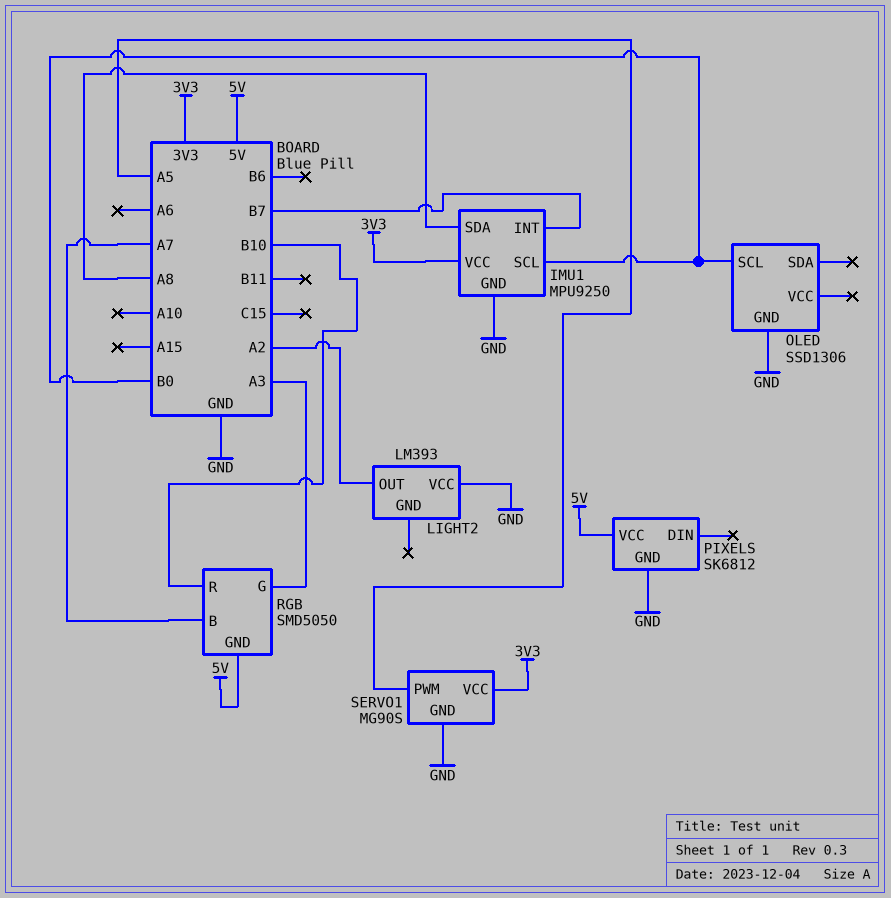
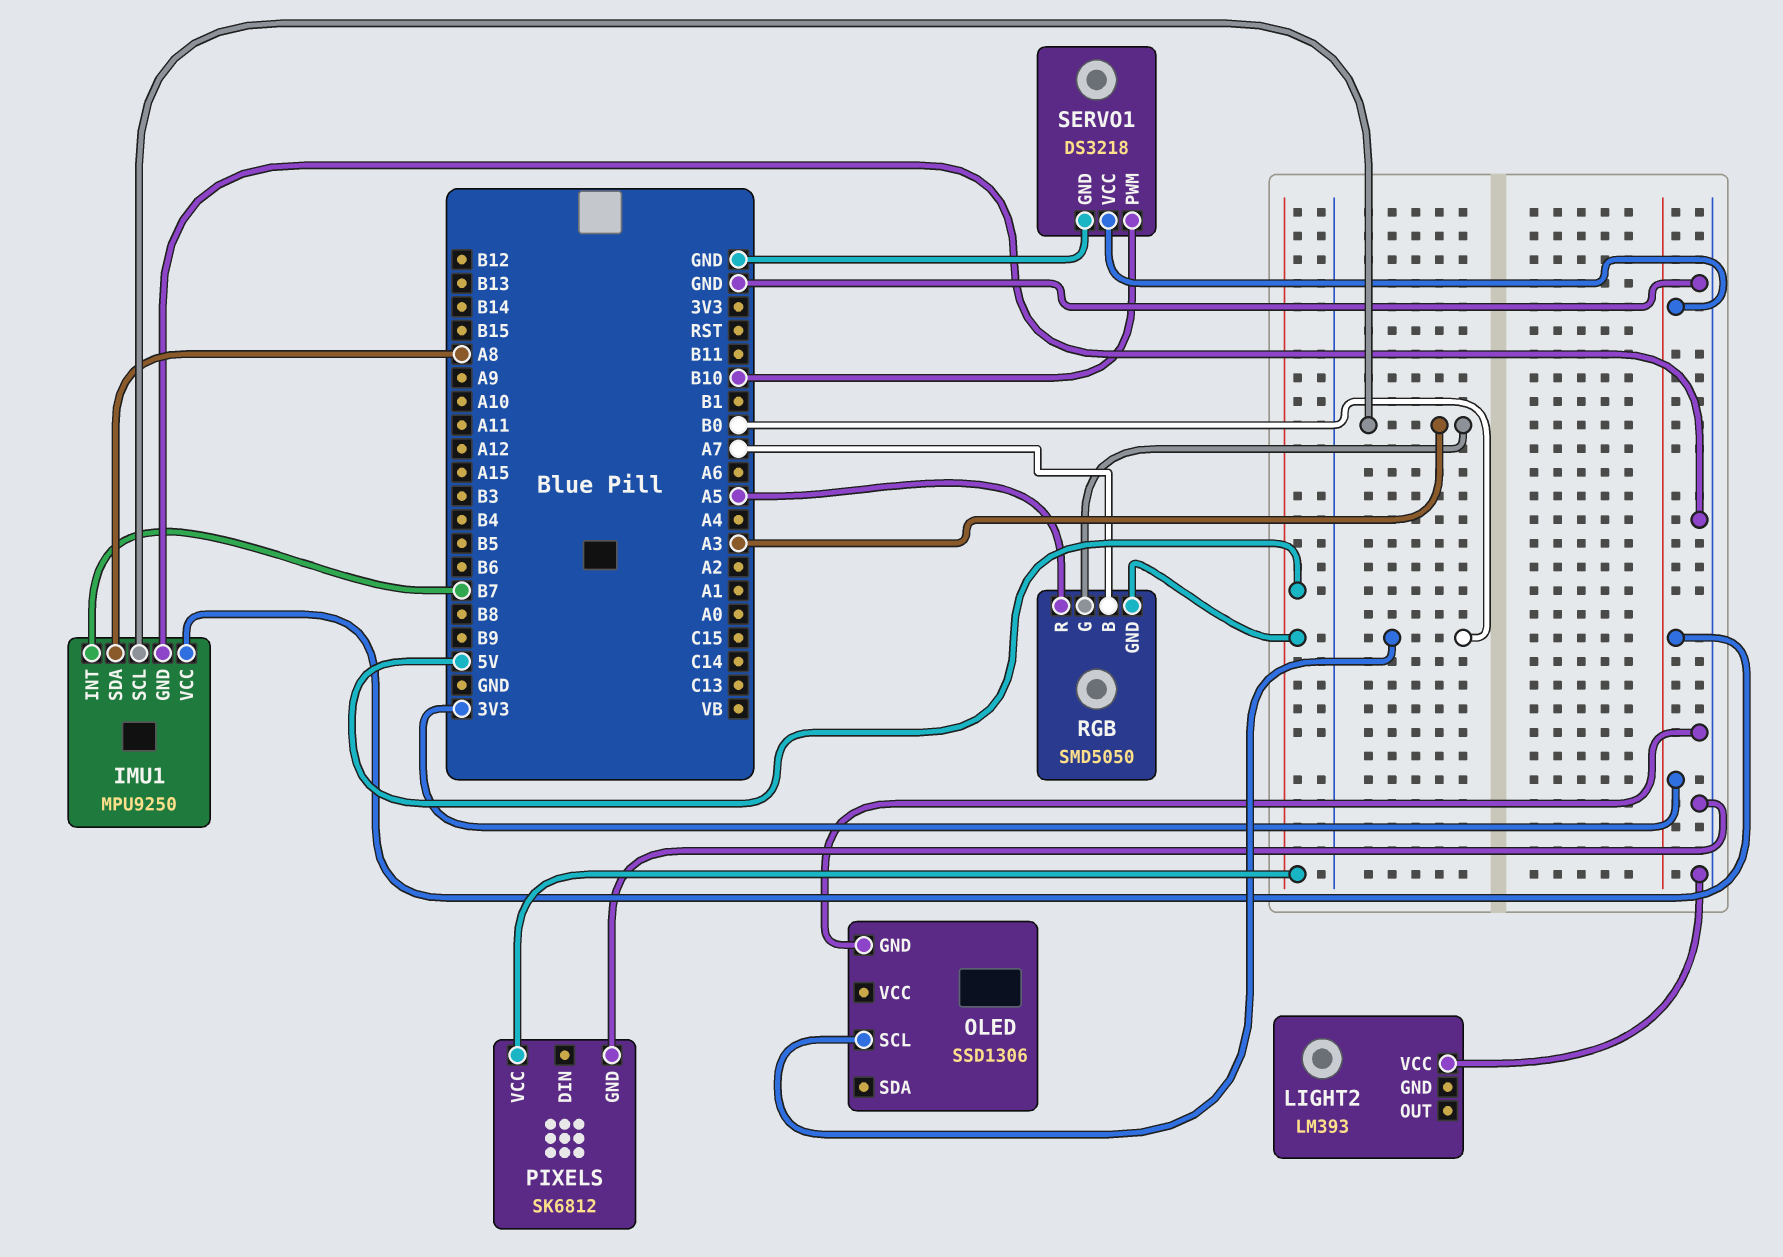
IMU1 pin SCL: B0 -> A3
LIGHT2 pin OUT: A2 -> none
RGB pin R: B10 -> A5
SERVO1: MG90S -> DS3218
SERVO1 pin PWM: A5 -> B10

